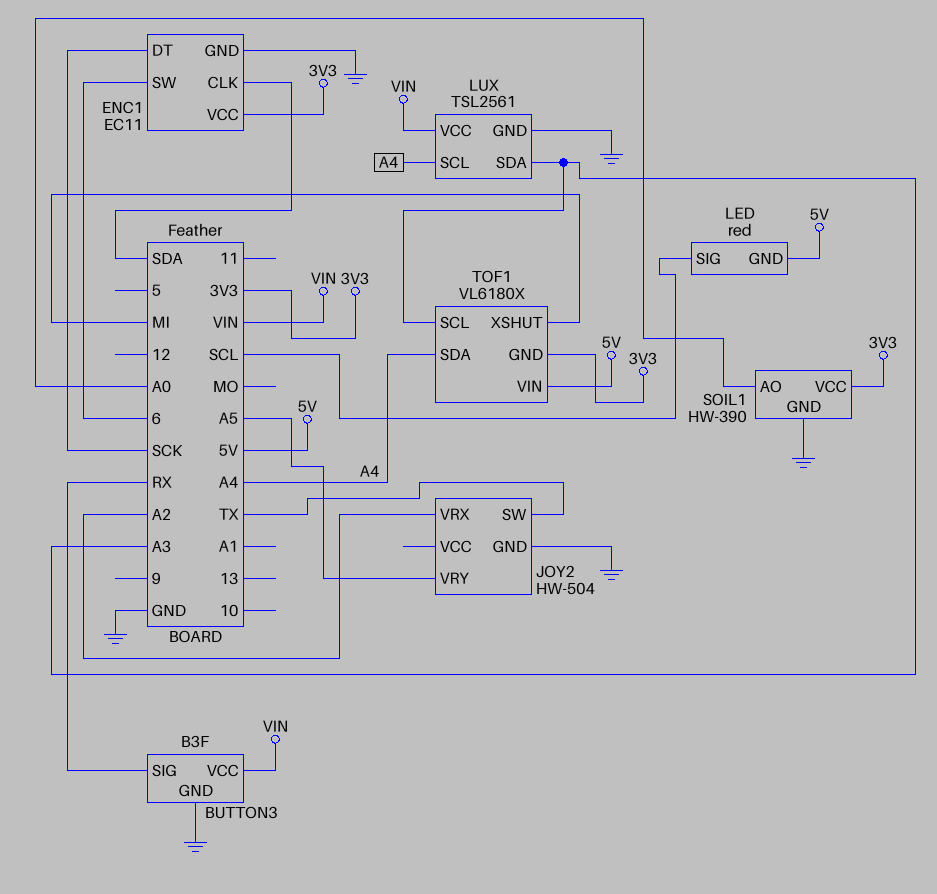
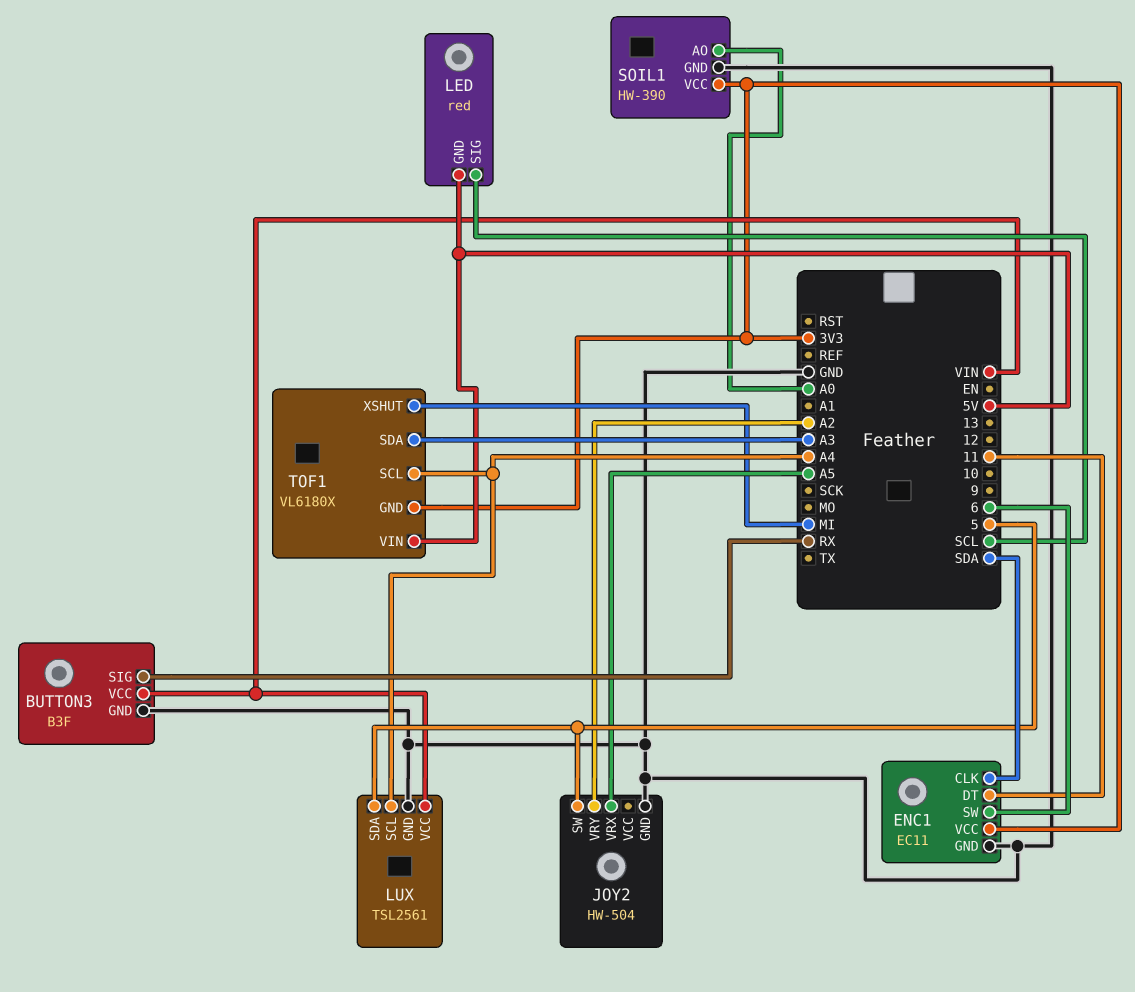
ENC1 pin DT: SCK -> 11
JOY2 pin SW: TX -> 5
JOY2 pin VRX: A2 -> A5
JOY2 pin VRY: A5 -> A2
LUX pin SDA: A3 -> 5
TOF1 pin SCL: A3 -> A4
TOF1 pin SDA: A4 -> A3

